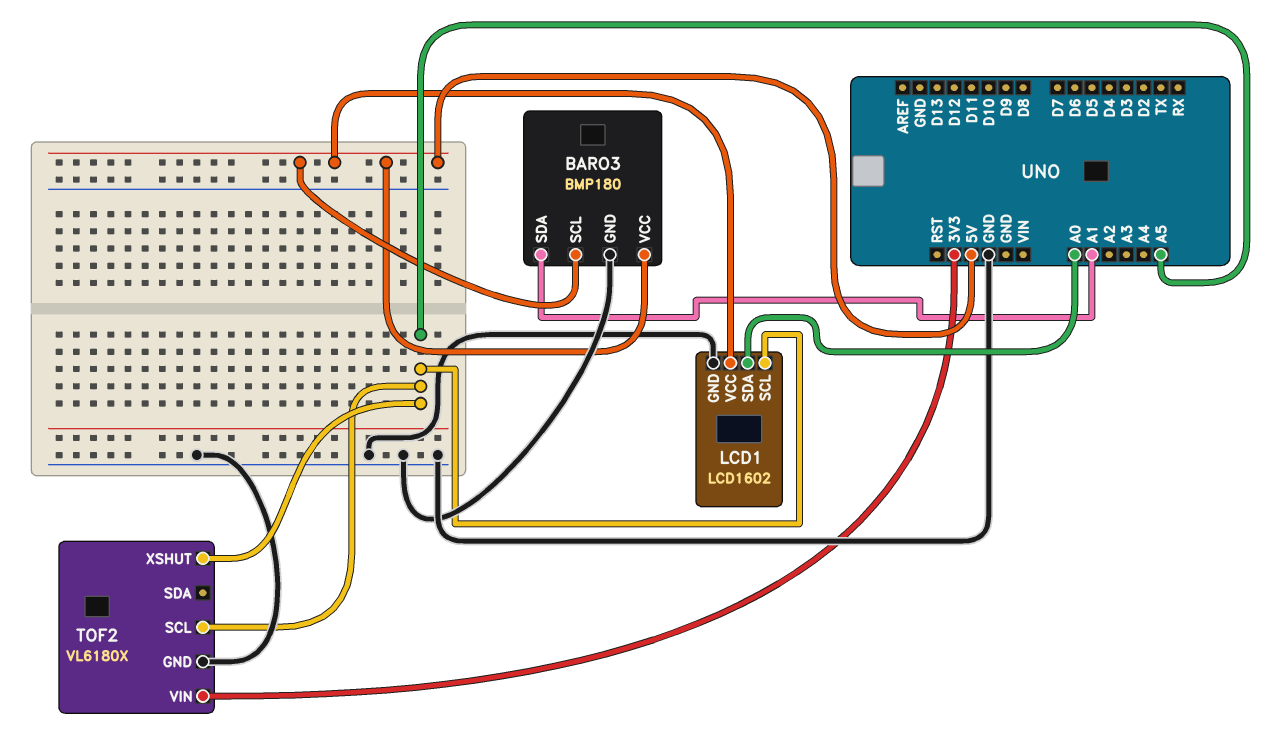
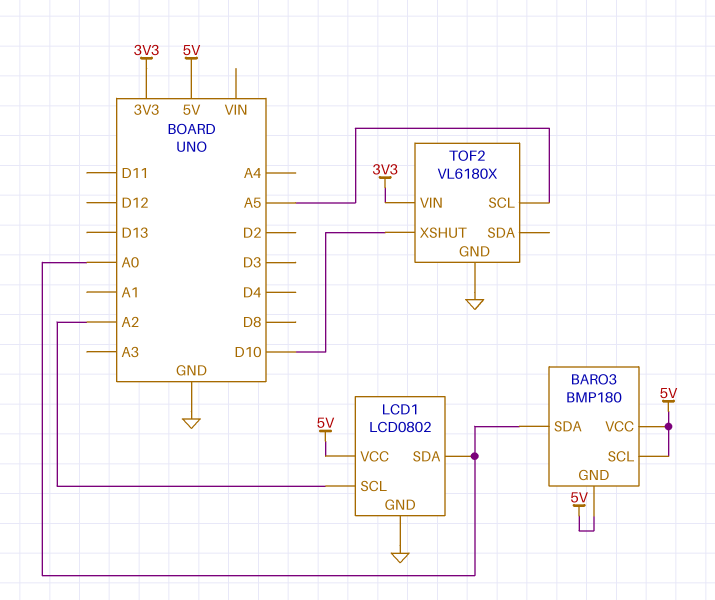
BARO3 pin GND: GND -> 5V
BARO3 pin SDA: A1 -> A0
LCD1: LCD1602 -> LCD0802
LCD1 pin SCL: A5 -> A2
TOF2 pin XSHUT: A5 -> D10

